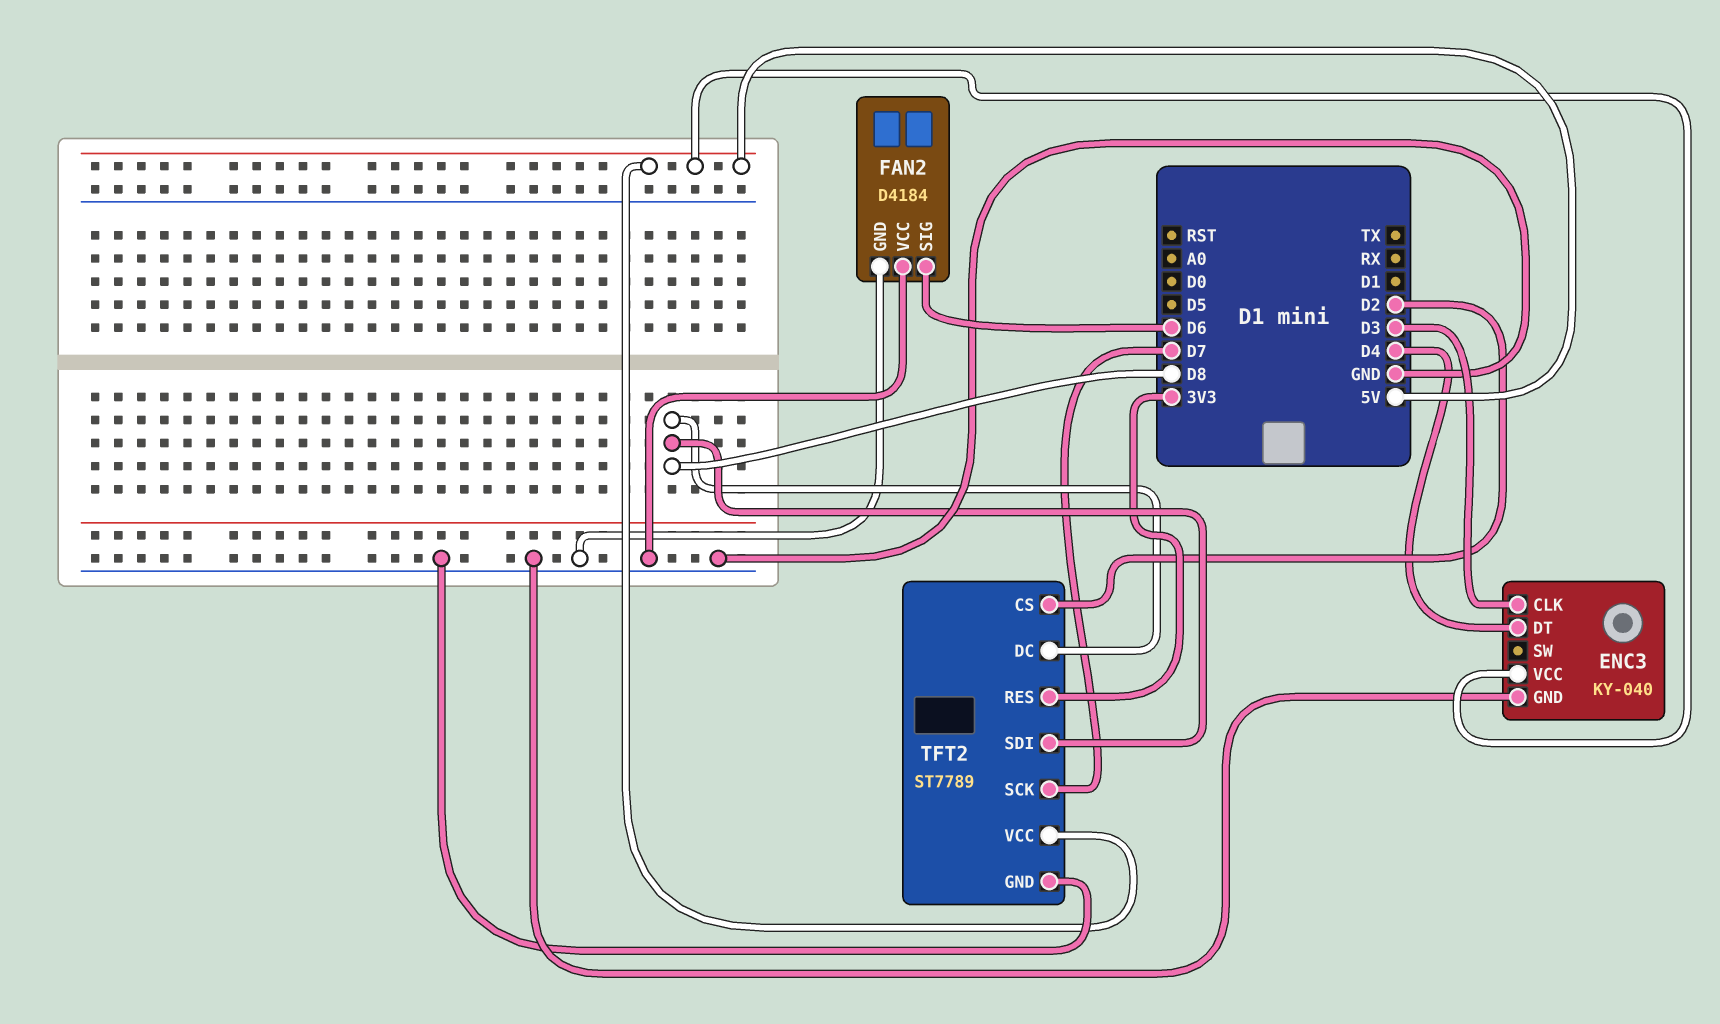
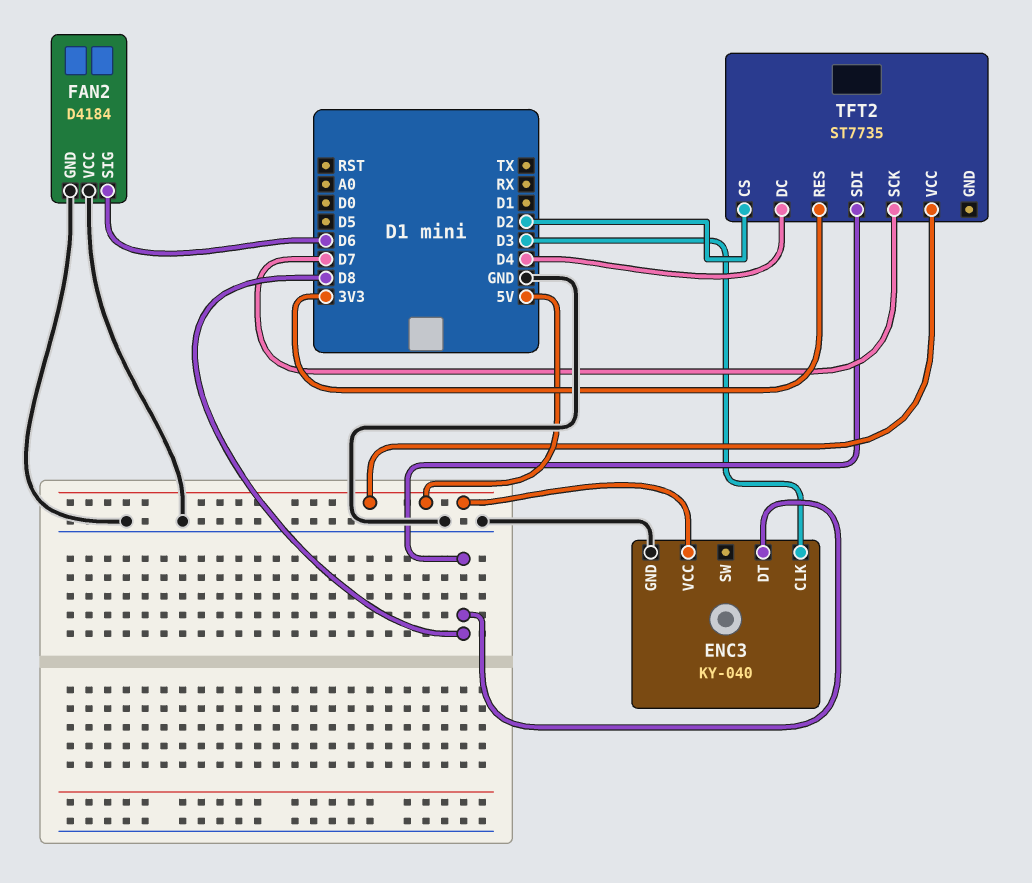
ENC3 pin DT: D4 -> D8
TFT2: ST7789 -> ST7735
TFT2 pin DC: D8 -> D4
TFT2 pin GND: GND -> none

